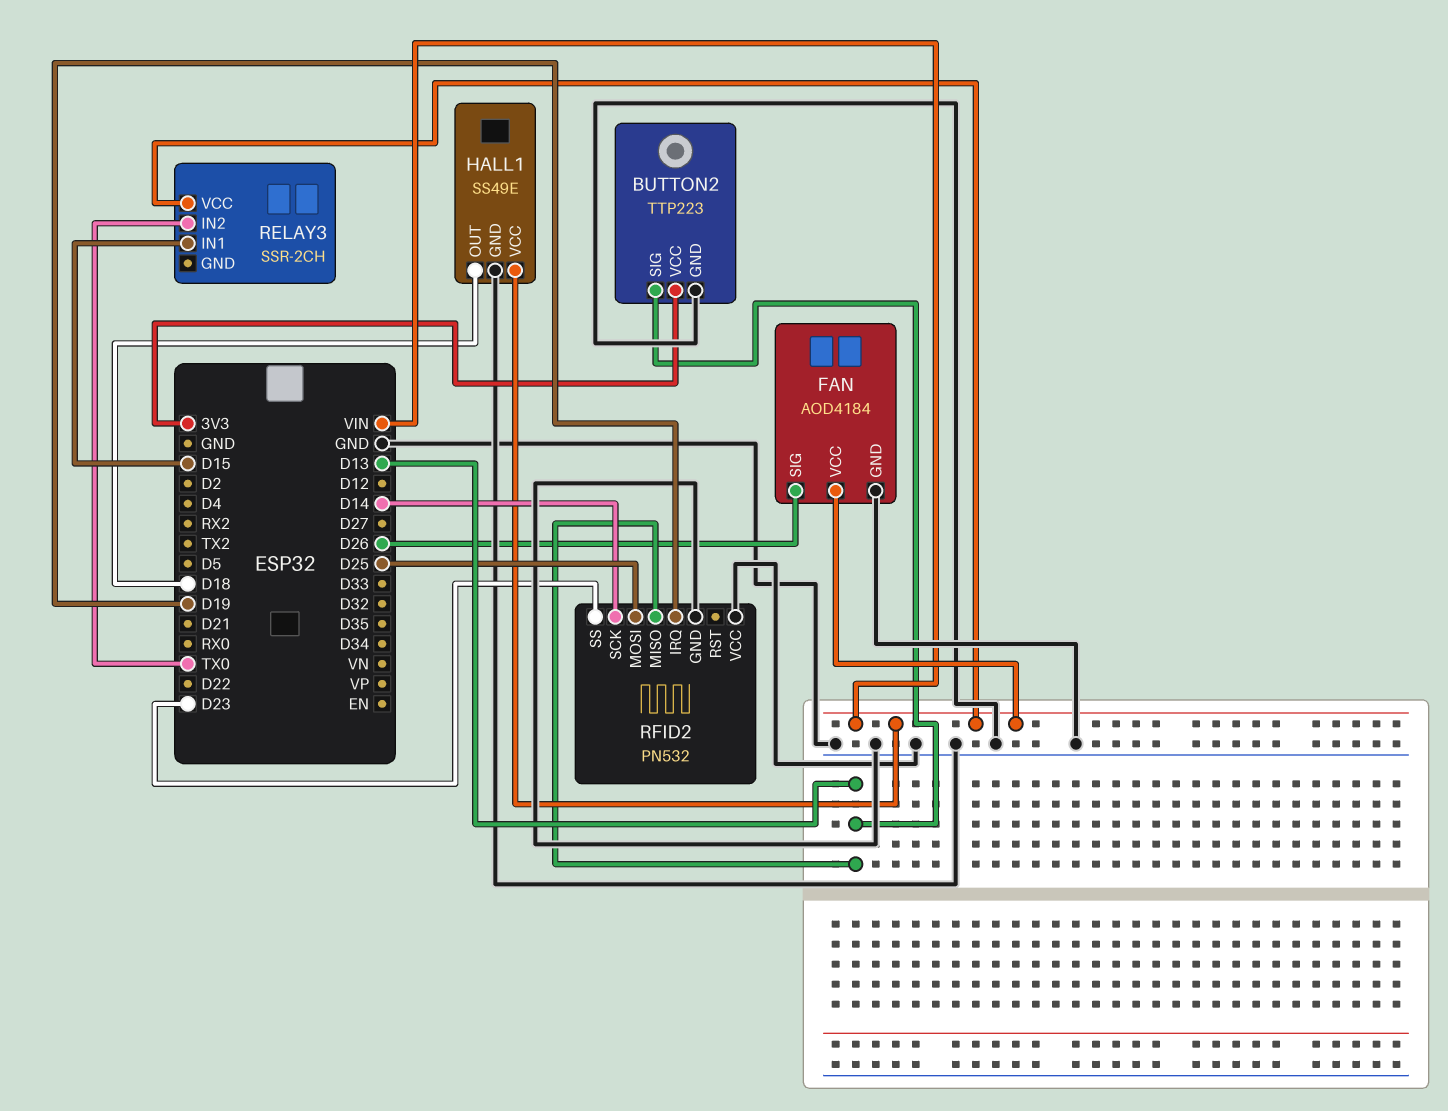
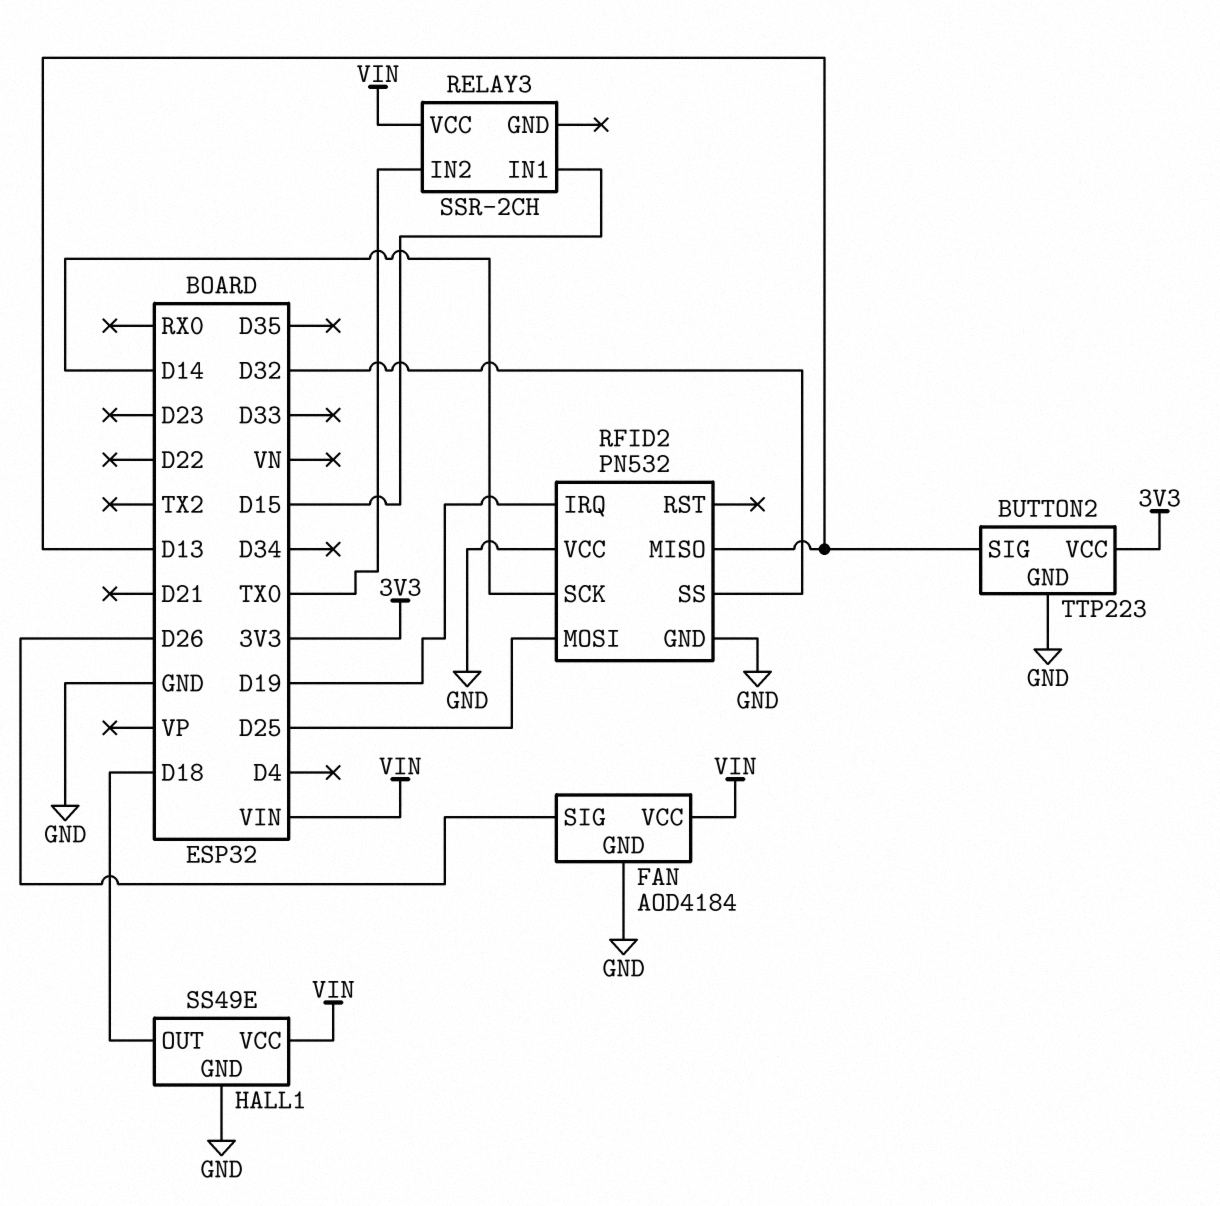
RFID2 pin SS: D23 -> D32

